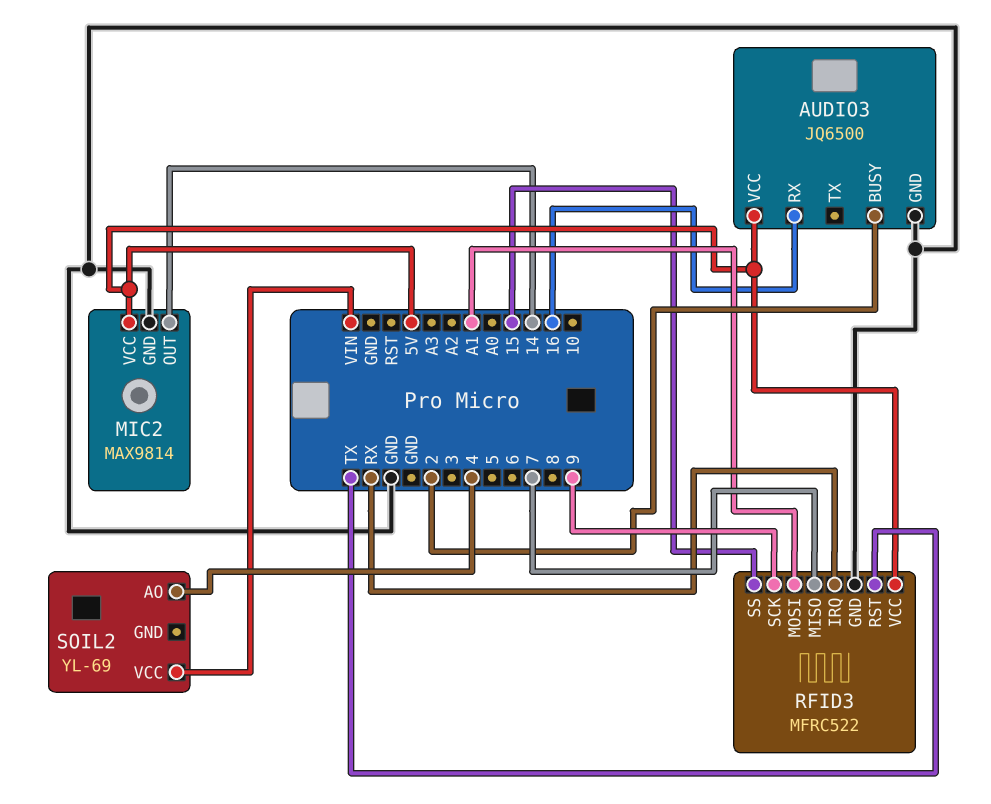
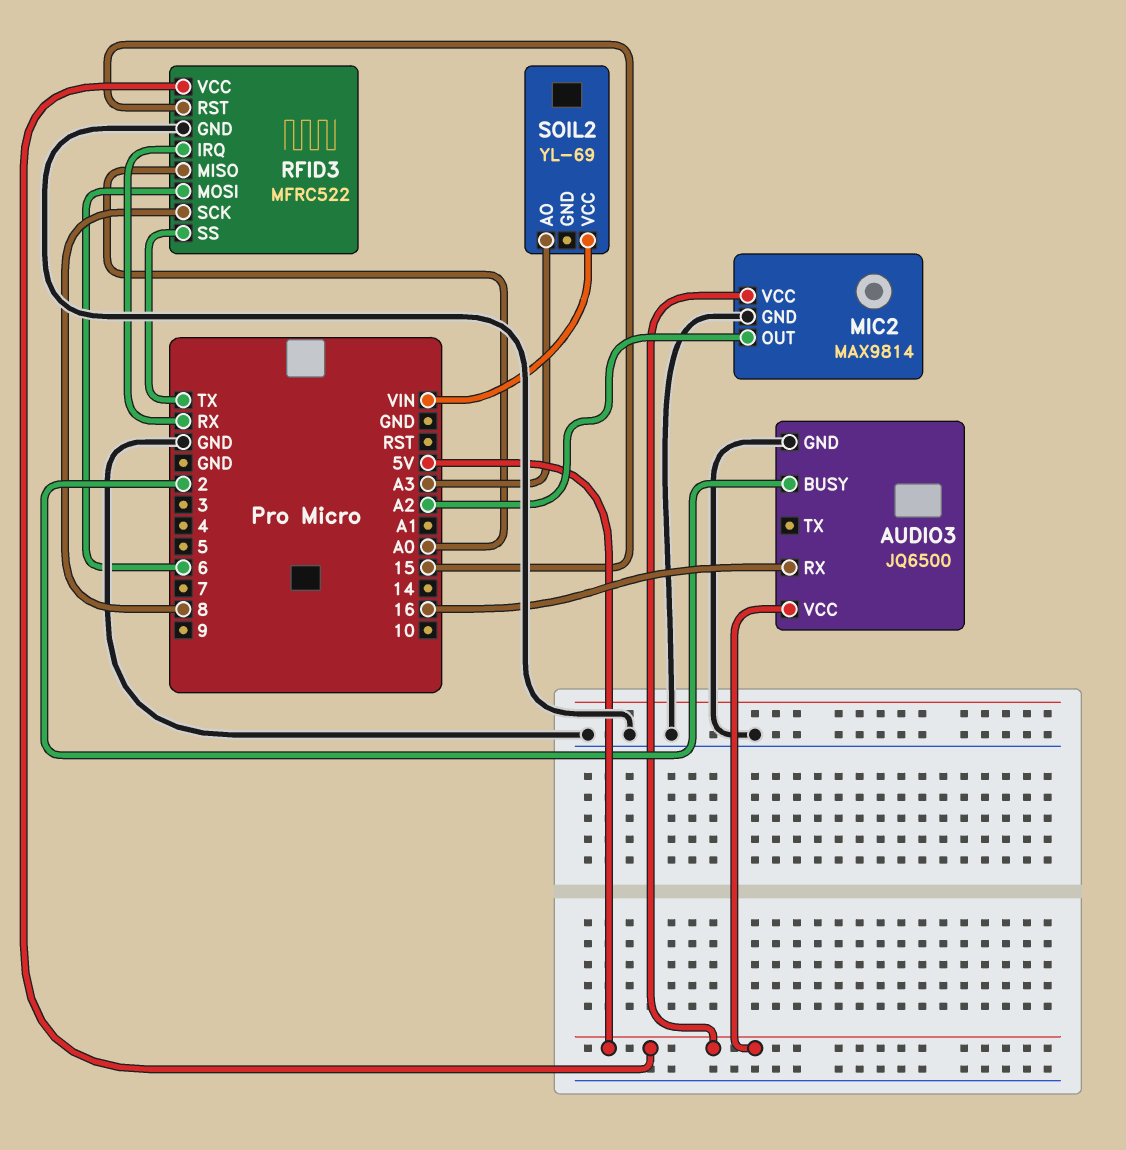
MIC2 pin OUT: 14 -> A2
RFID3 pin MISO: 7 -> A0
RFID3 pin MOSI: A1 -> 6
RFID3 pin RST: TX -> 15
RFID3 pin SCK: 9 -> 8
RFID3 pin SS: 15 -> TX
SOIL2 pin AO: 4 -> A3

